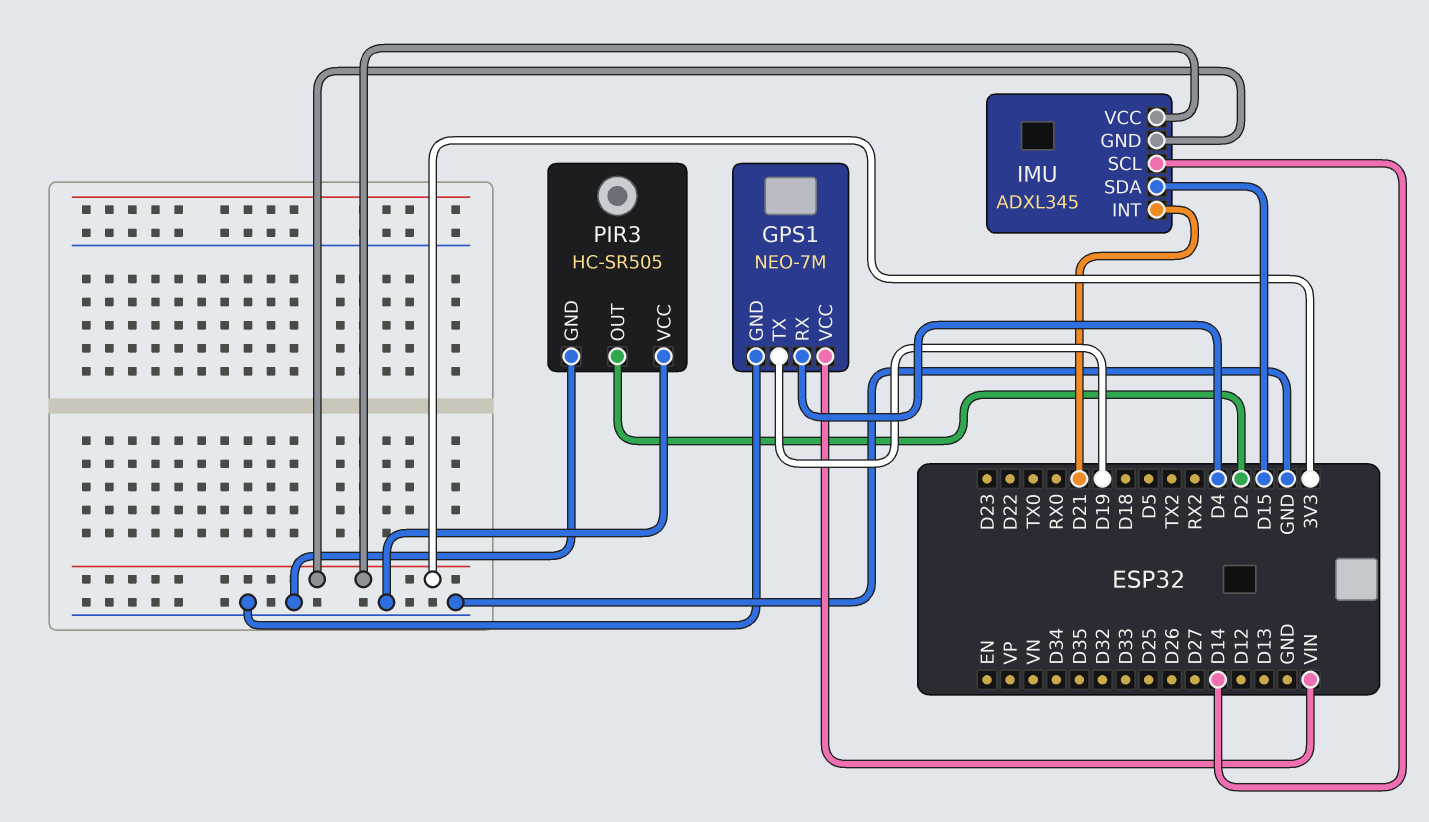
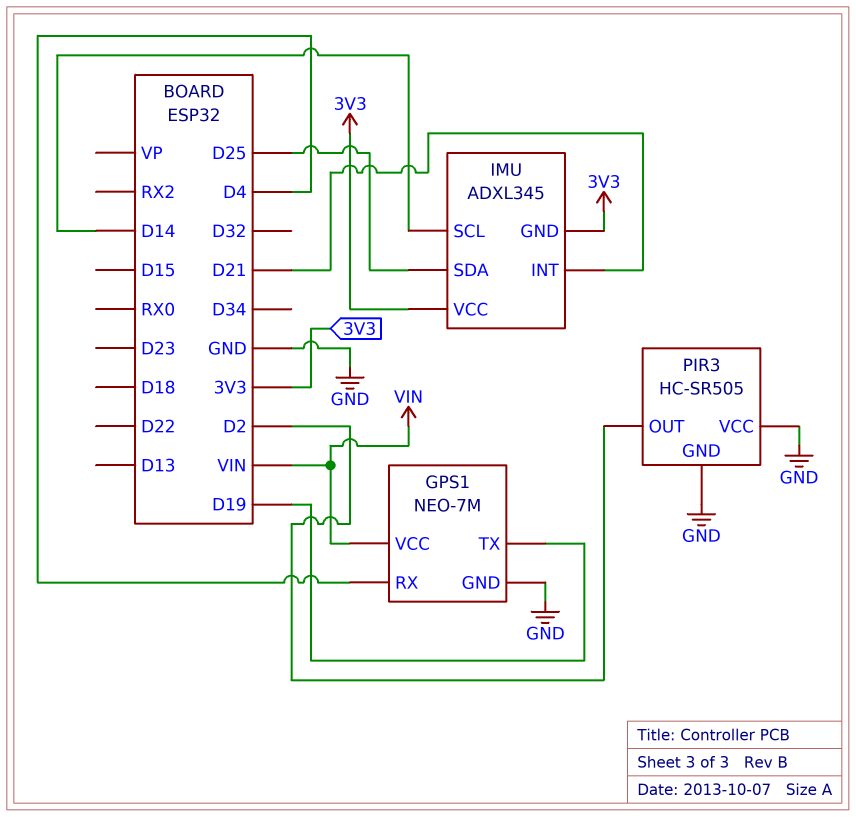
IMU pin SDA: D15 -> D25

